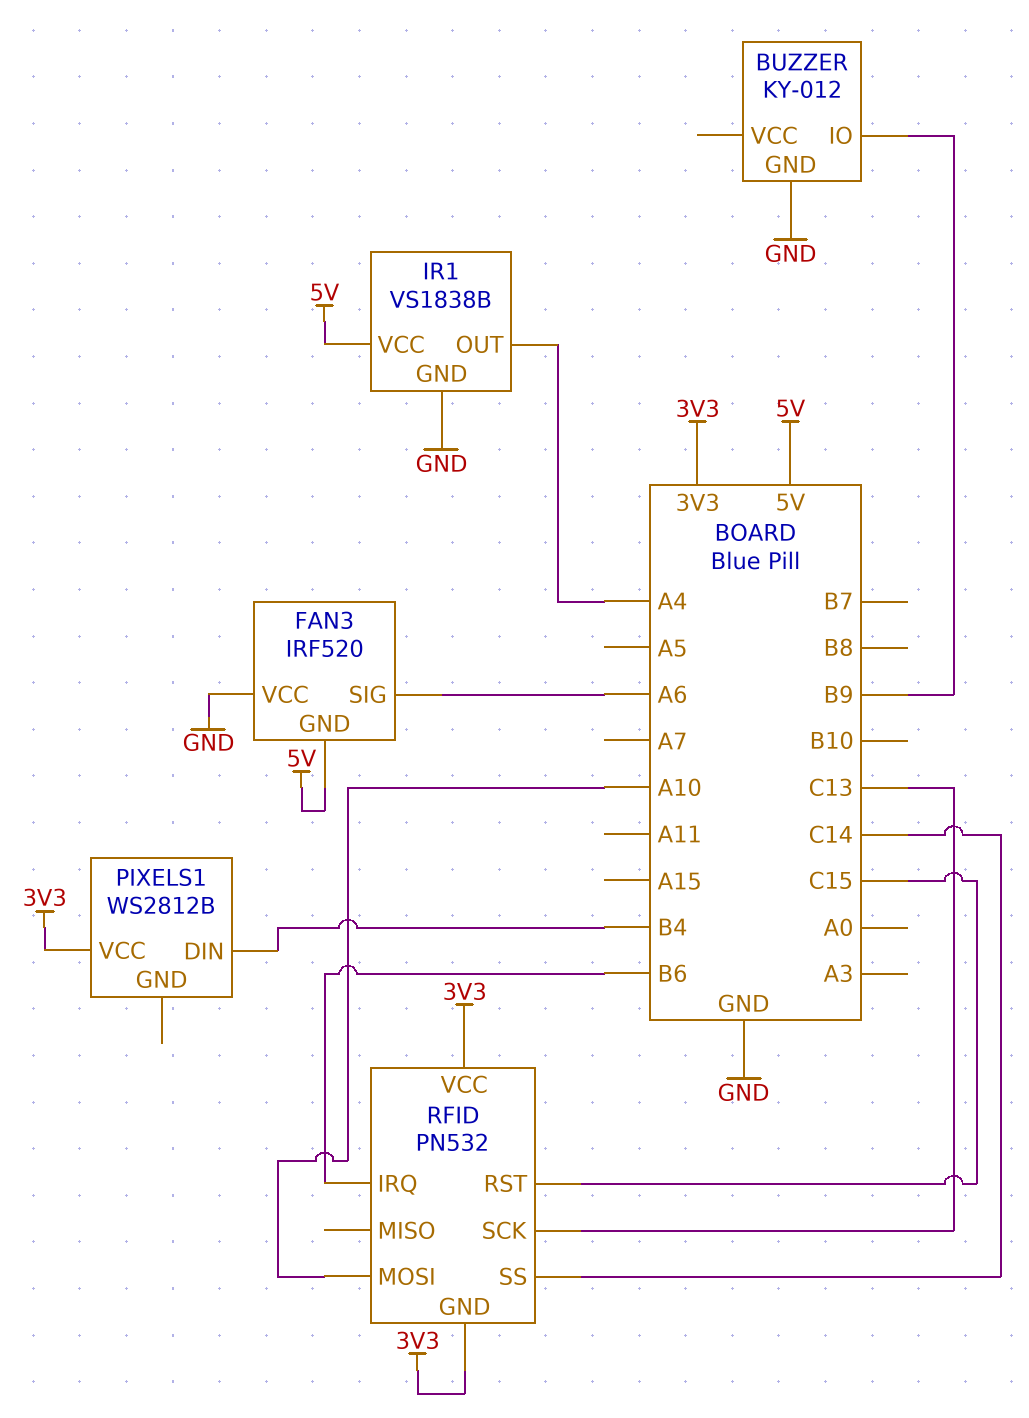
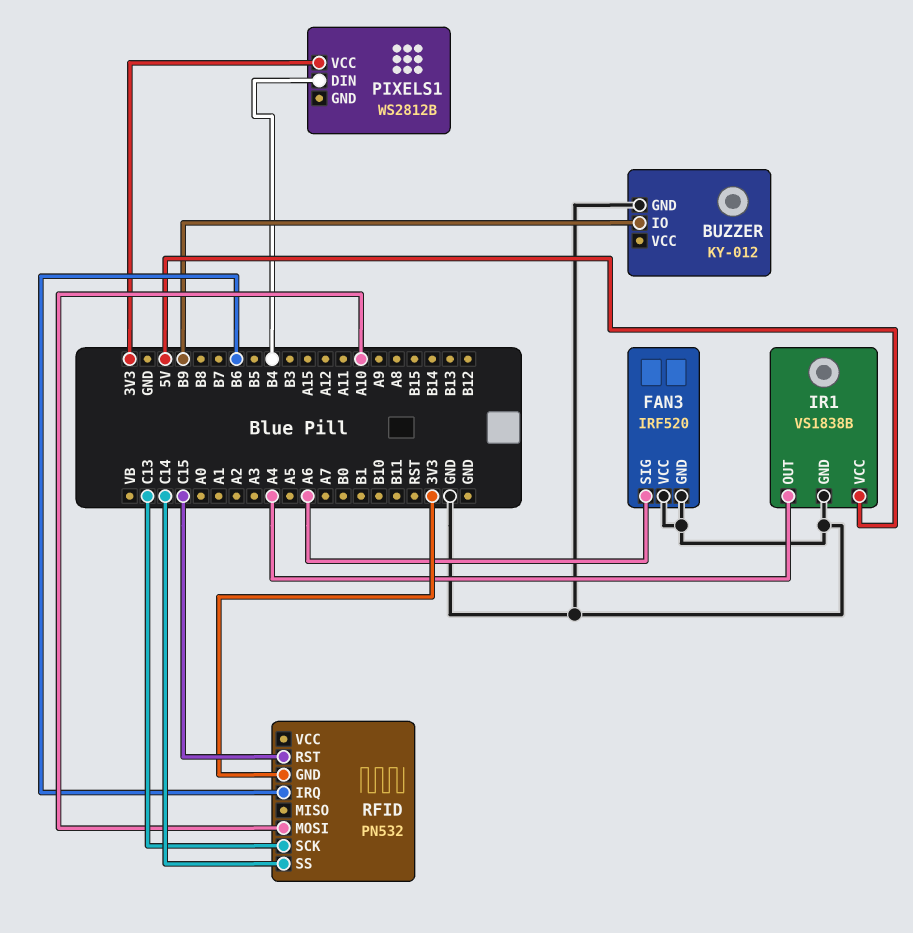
FAN3 pin GND: 5V -> GND
RFID pin VCC: 3V3 -> none

